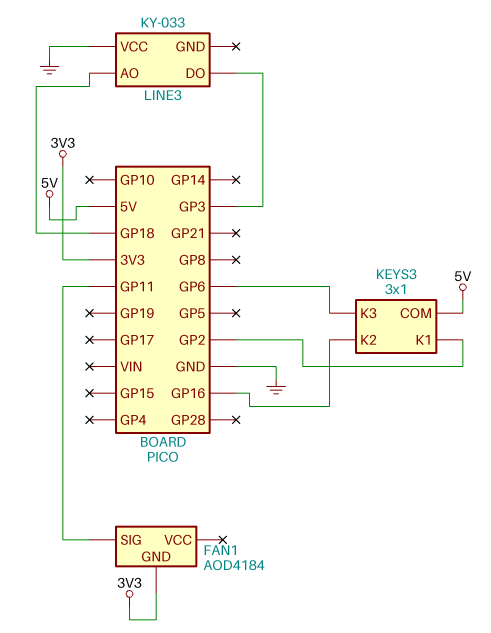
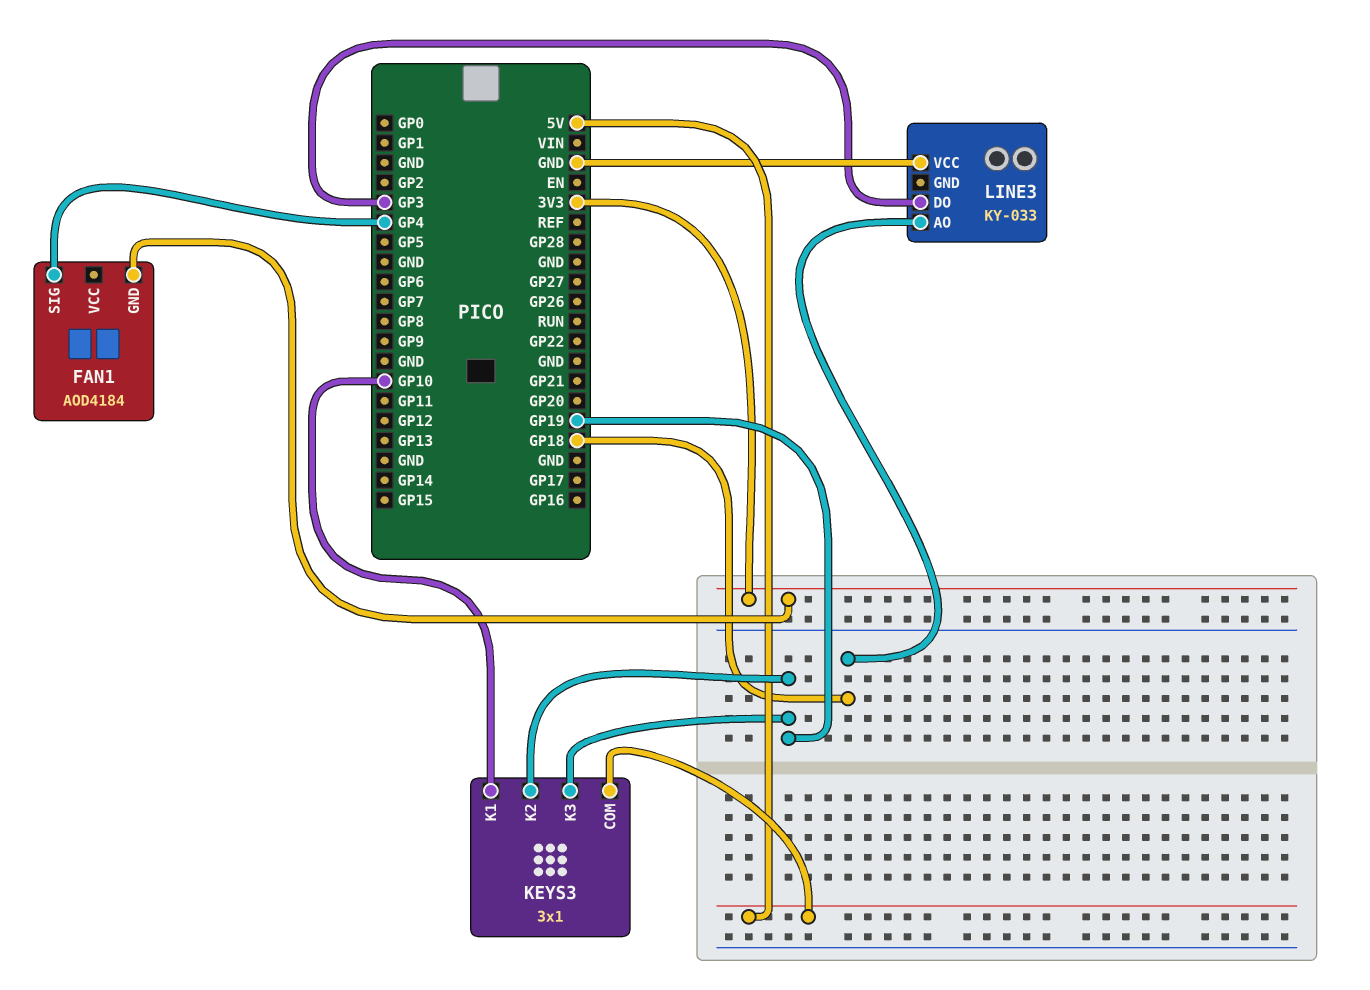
FAN1 pin SIG: GP11 -> GP4
KEYS3 pin K1: GP2 -> GP10
KEYS3 pin K2: GP16 -> GP19
KEYS3 pin K3: GP6 -> GP19

